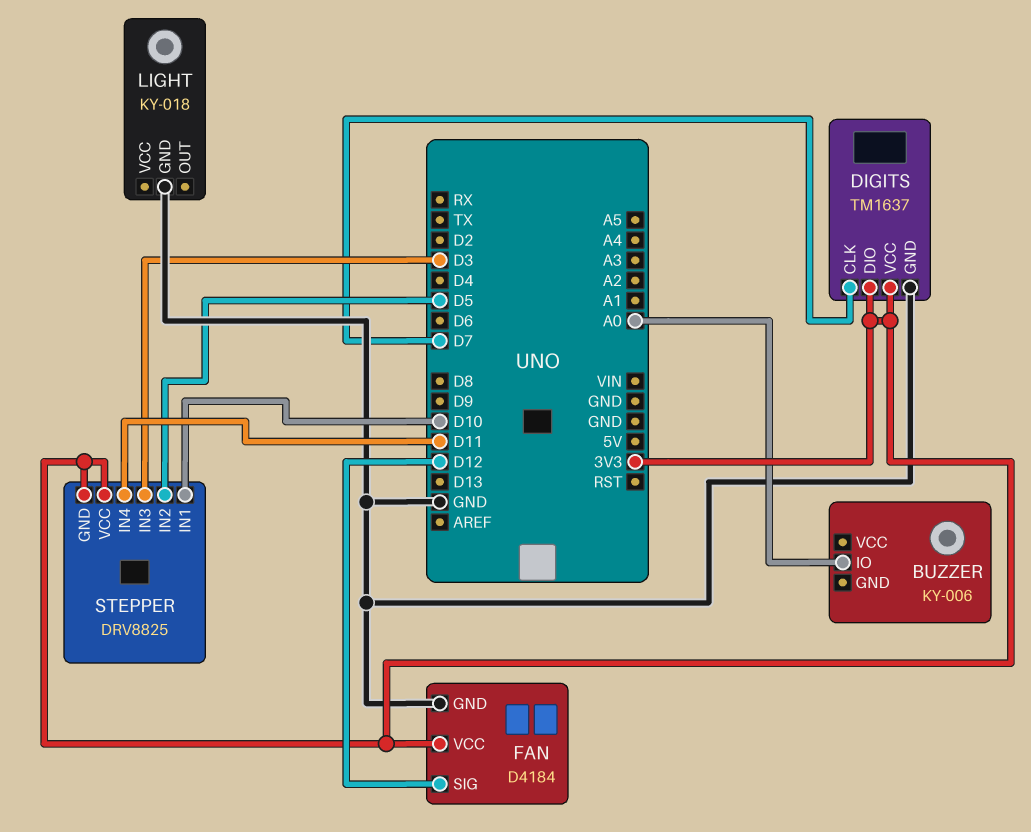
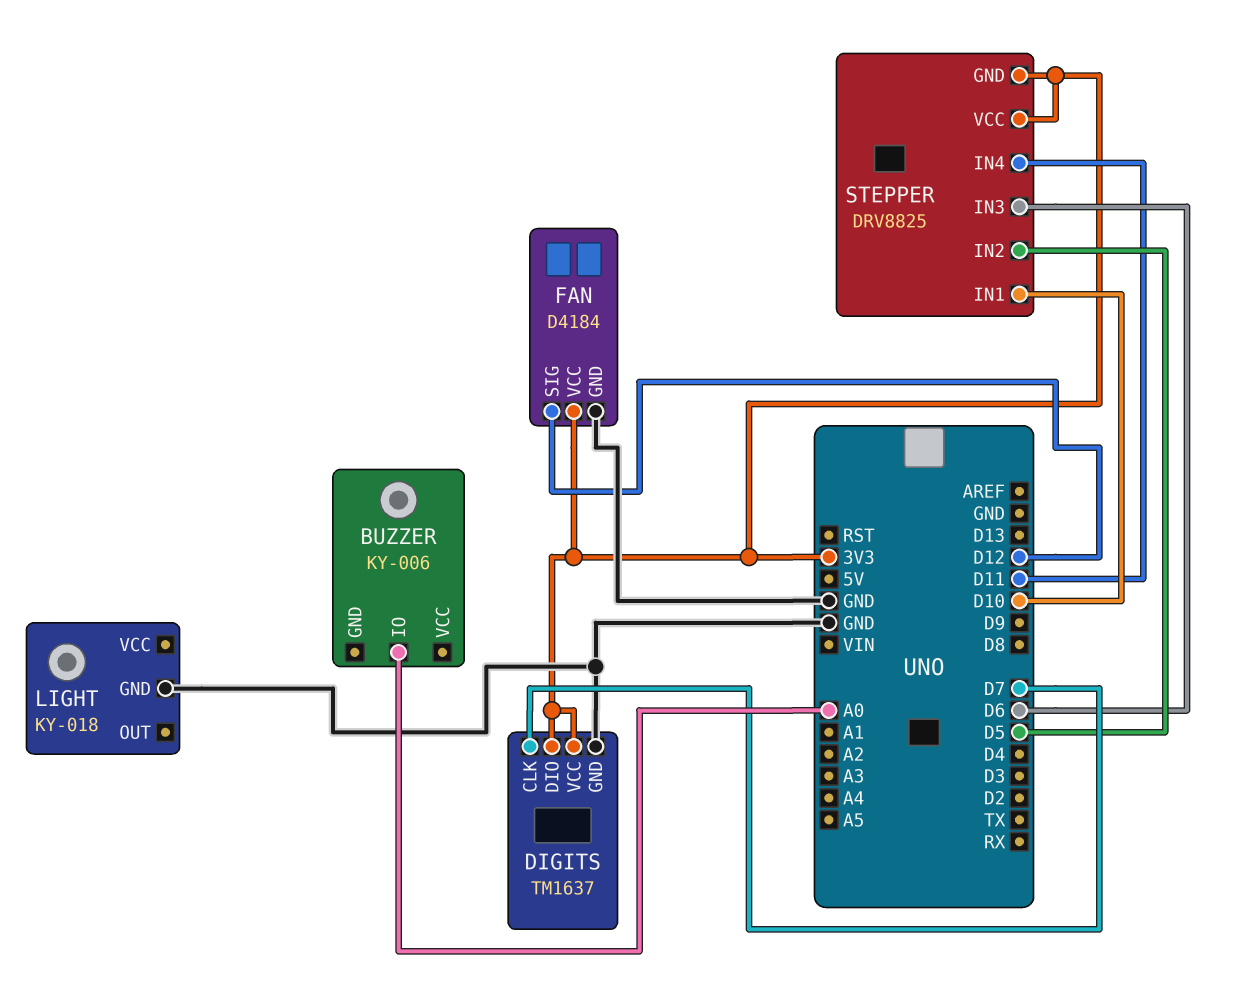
STEPPER pin IN3: D3 -> D6

